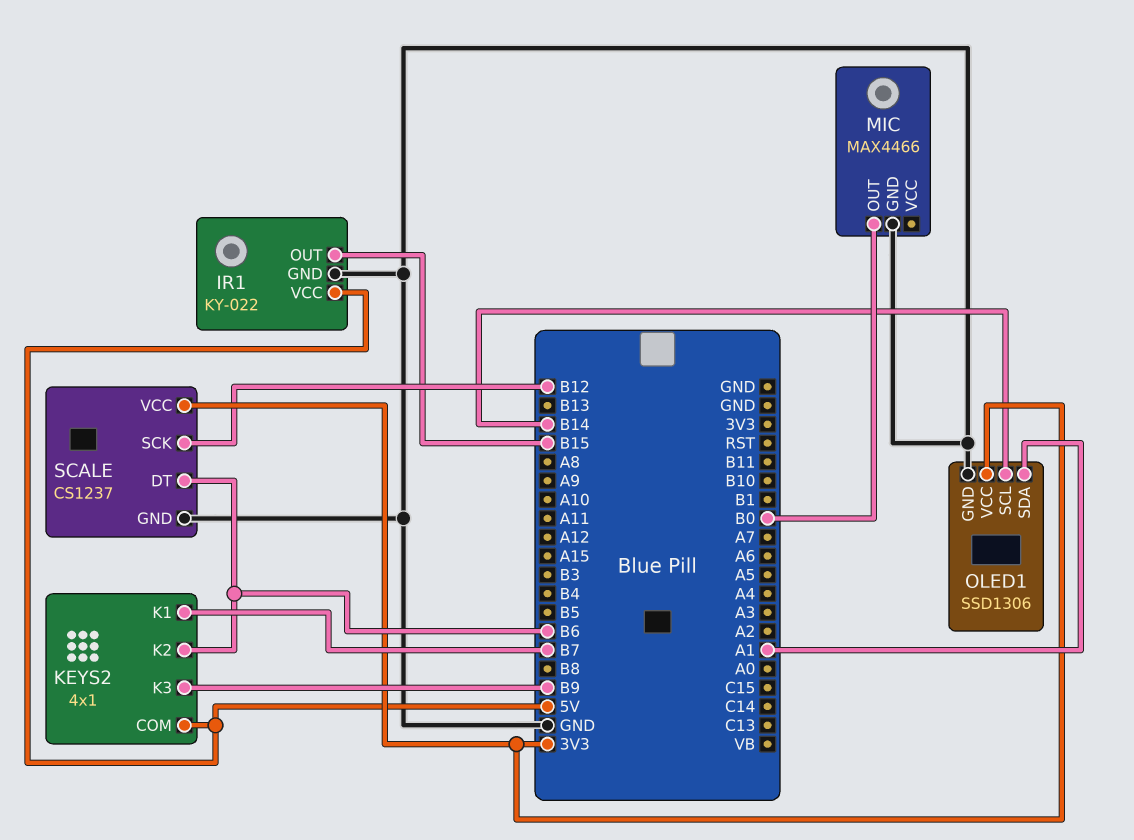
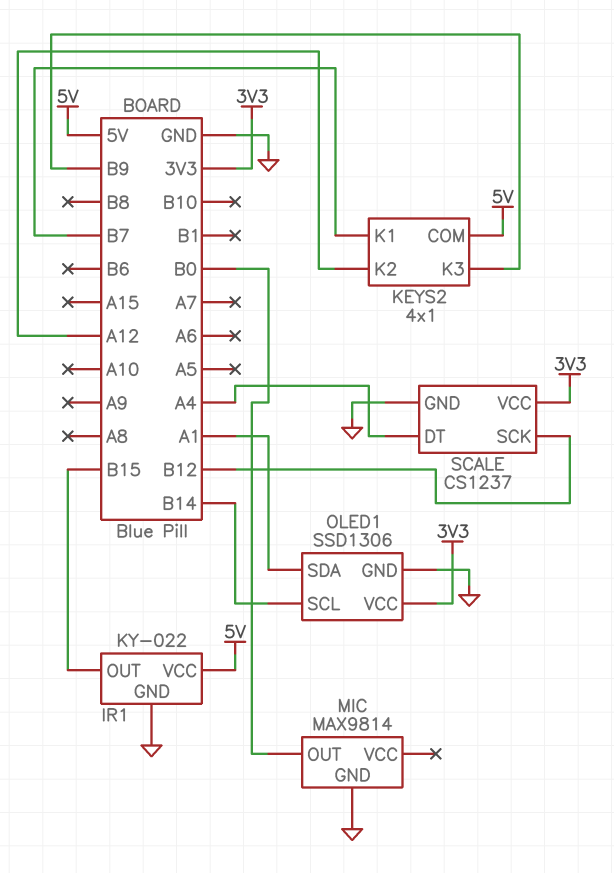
KEYS2 pin K2: B6 -> A12
MIC: MAX4466 -> MAX9814
SCALE pin DT: B6 -> A4

